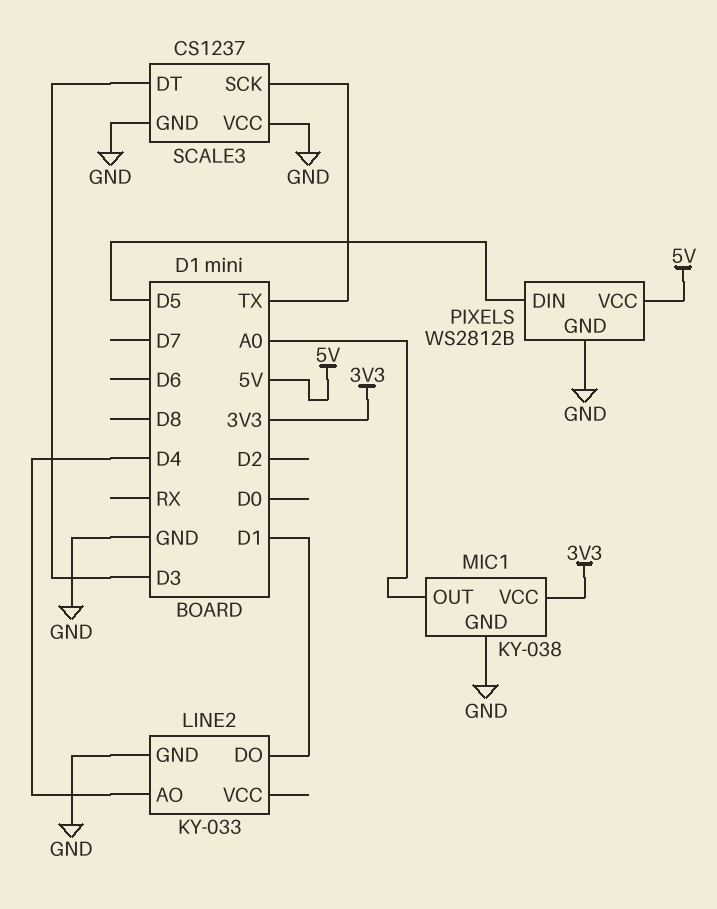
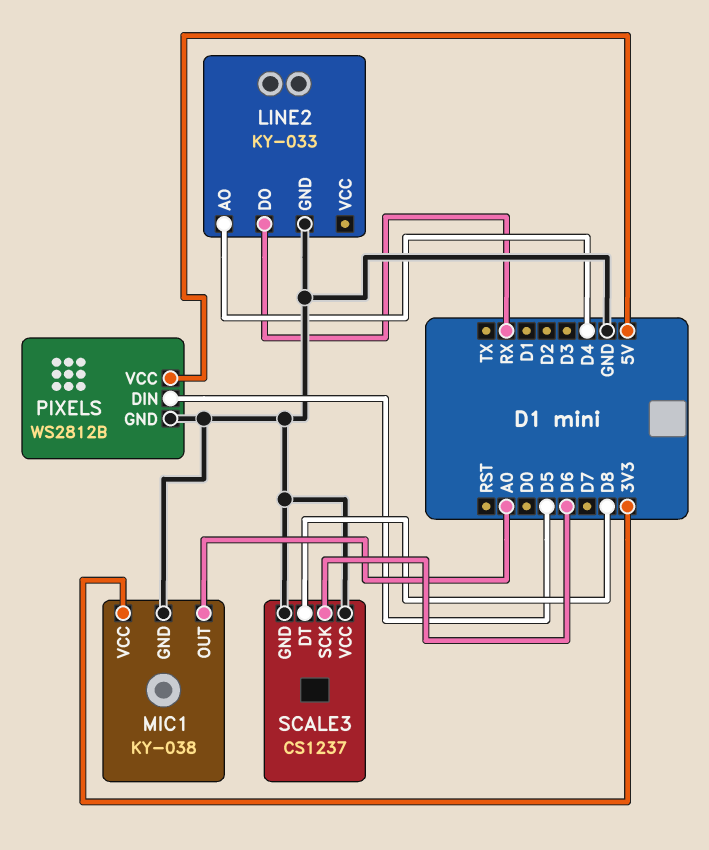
LINE2 pin DO: D1 -> RX
SCALE3 pin DT: D3 -> D8
SCALE3 pin SCK: TX -> D6

